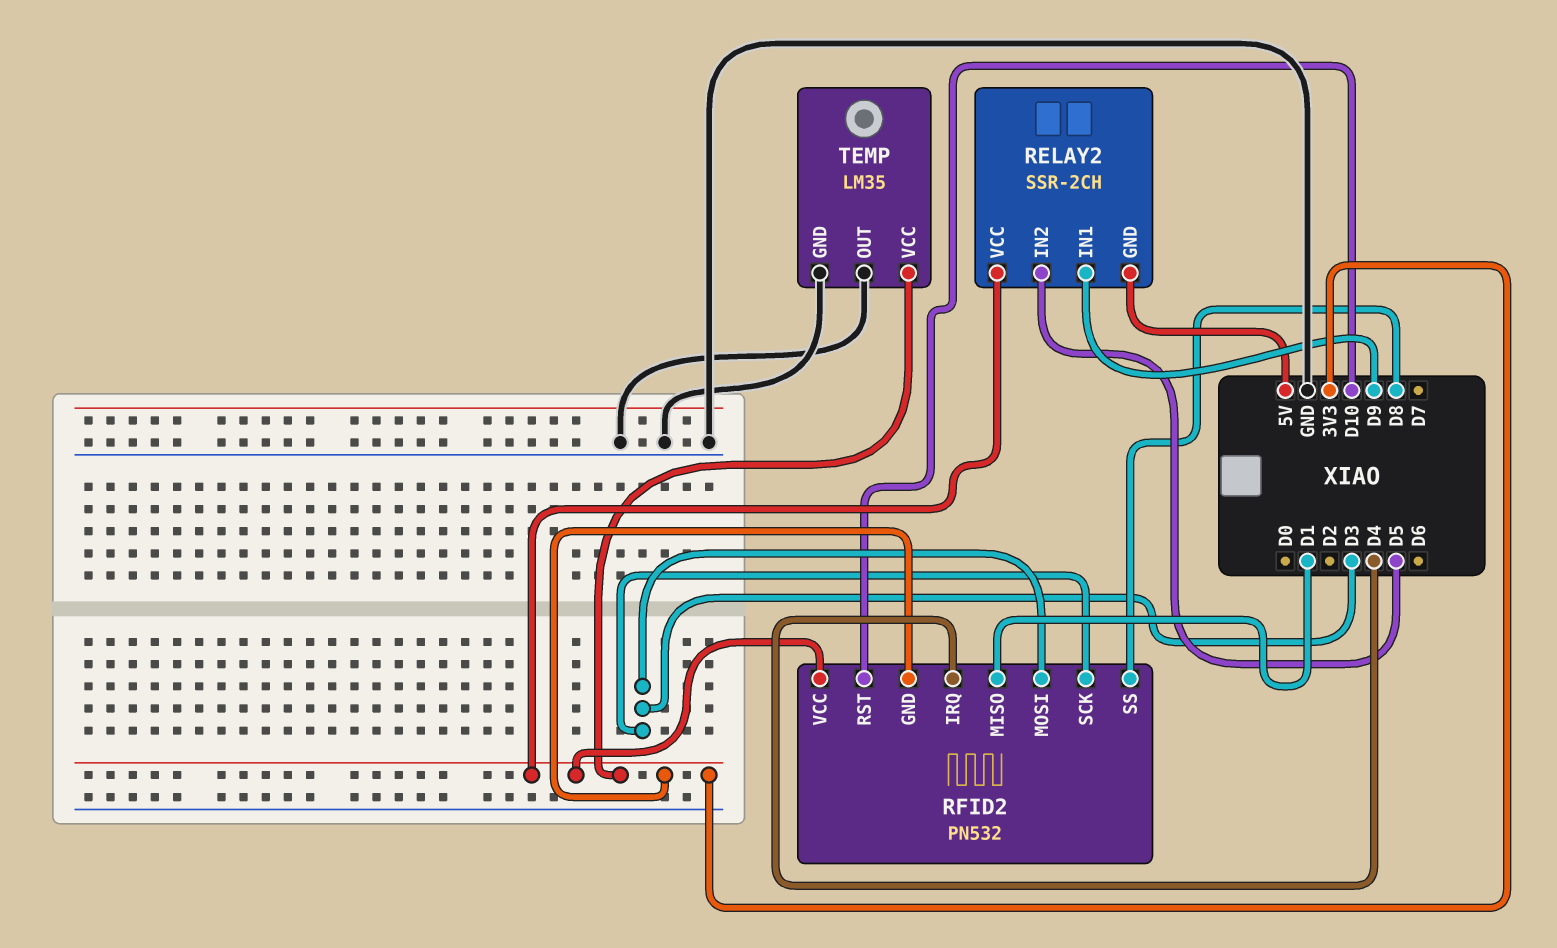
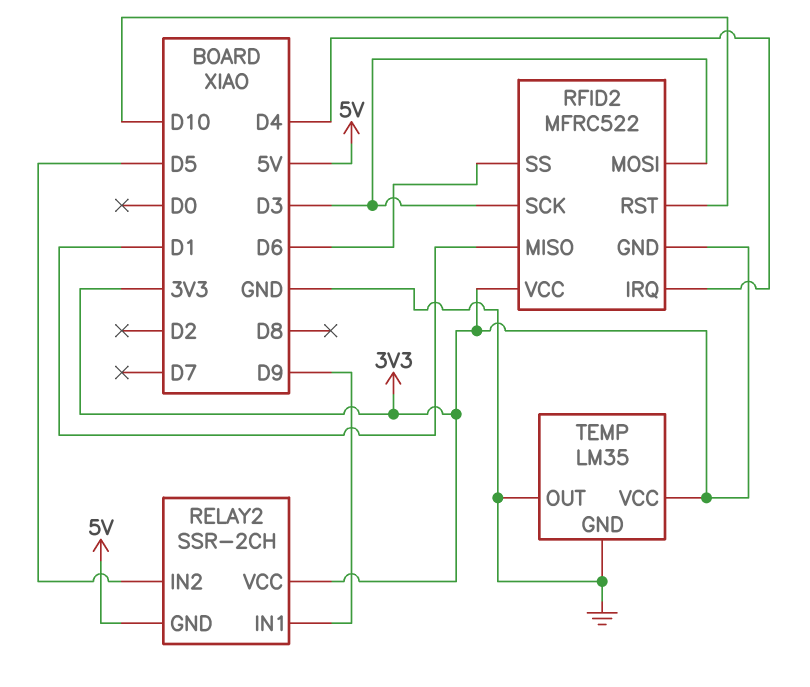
RFID2: PN532 -> MFRC522
RFID2 pin SS: D8 -> D6

